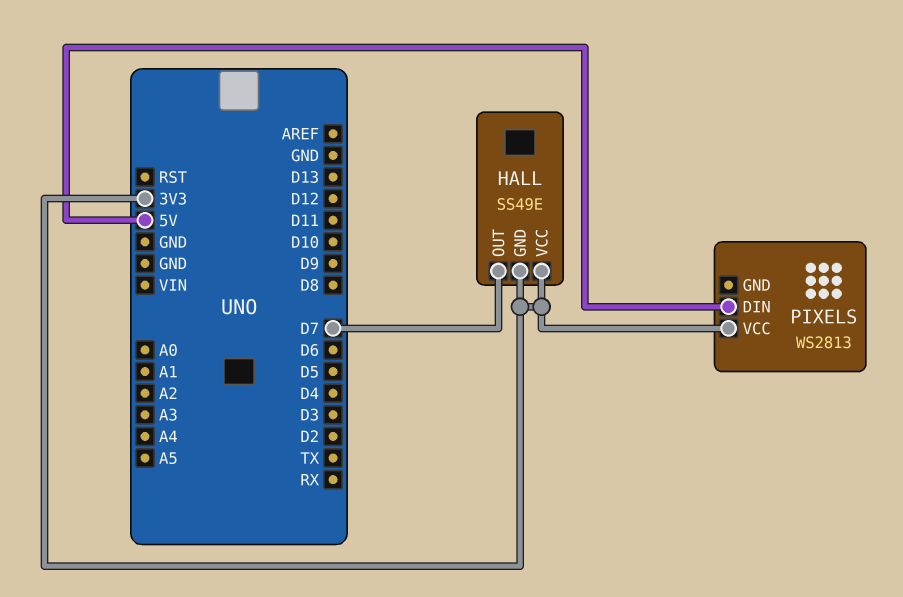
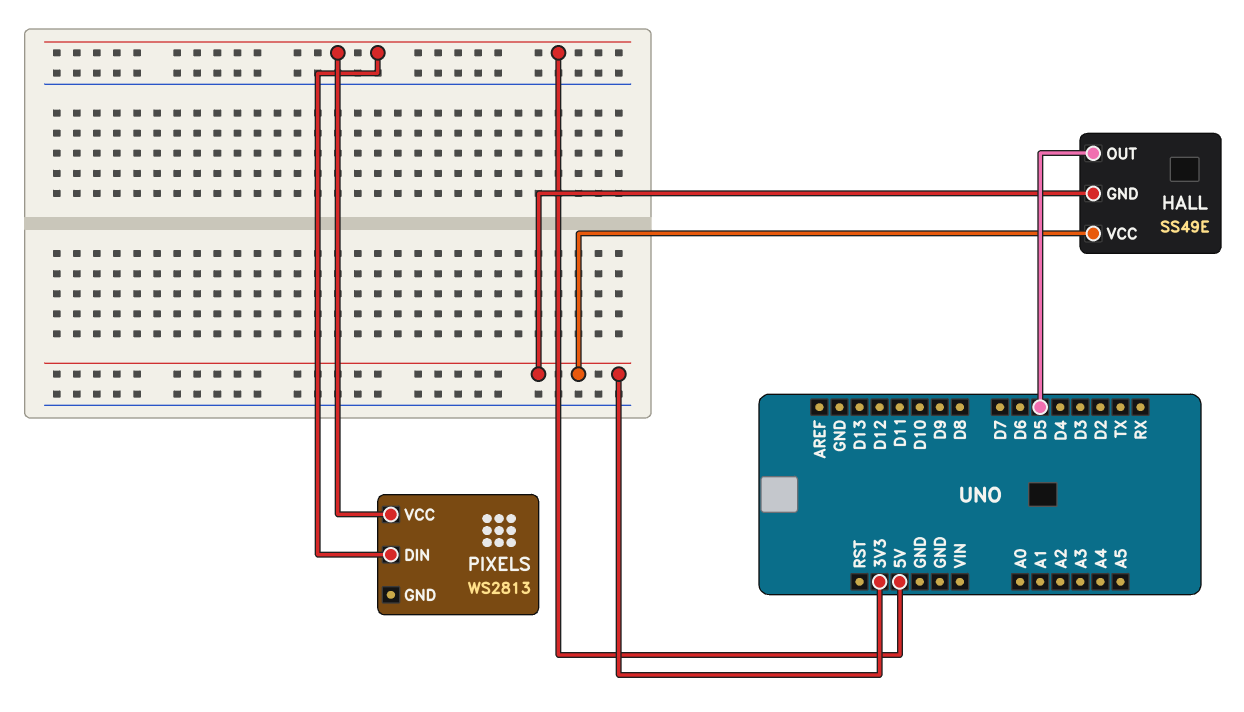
HALL pin OUT: D7 -> D5
PIXELS pin VCC: 3V3 -> 5V

